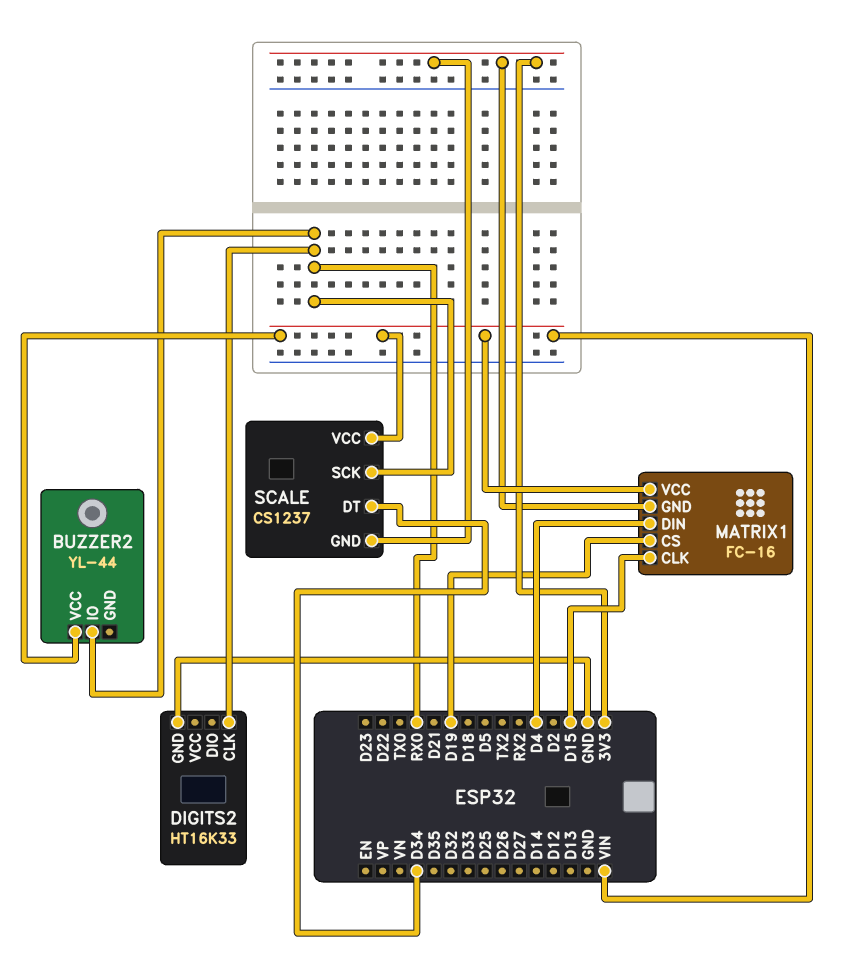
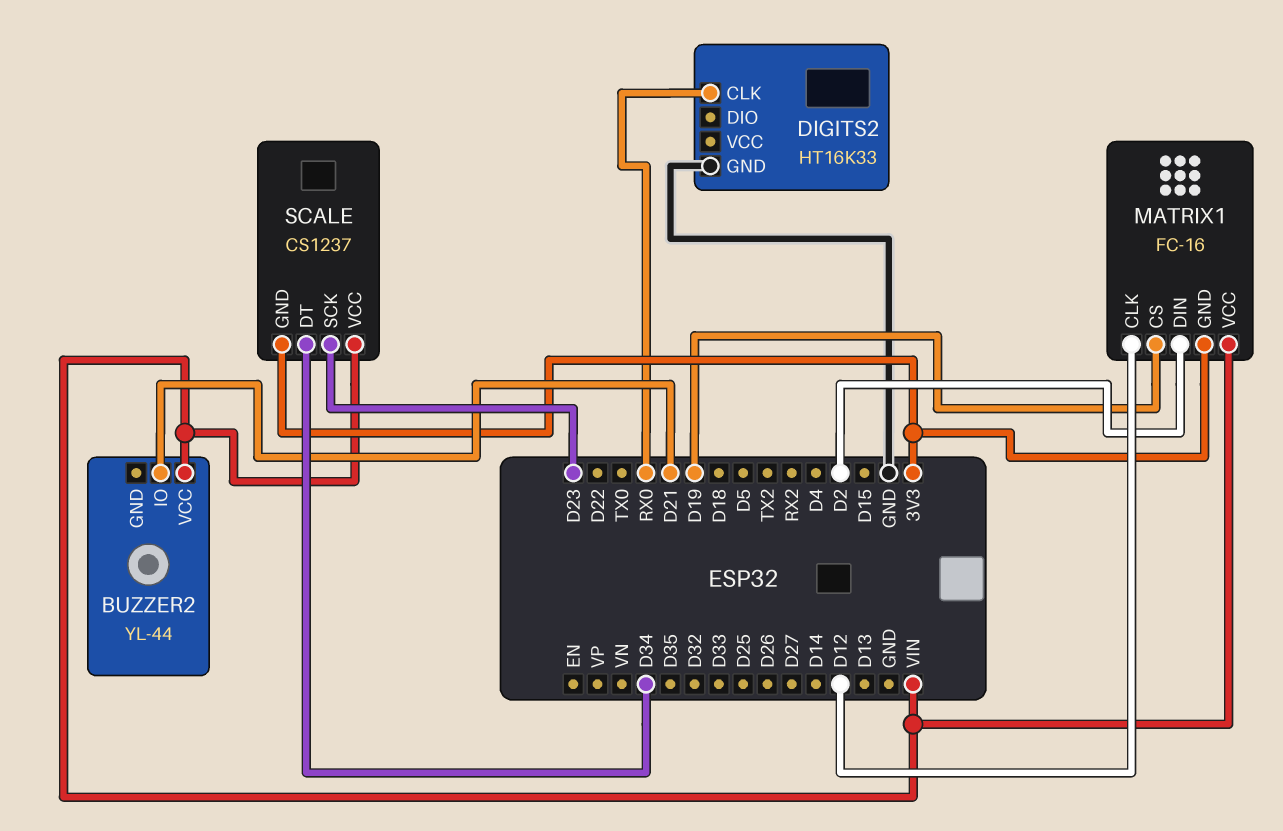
BUZZER2 pin IO: RX0 -> D21
MATRIX1 pin CLK: D15 -> D12
MATRIX1 pin DIN: D4 -> D2
SCALE pin SCK: RX0 -> D23

